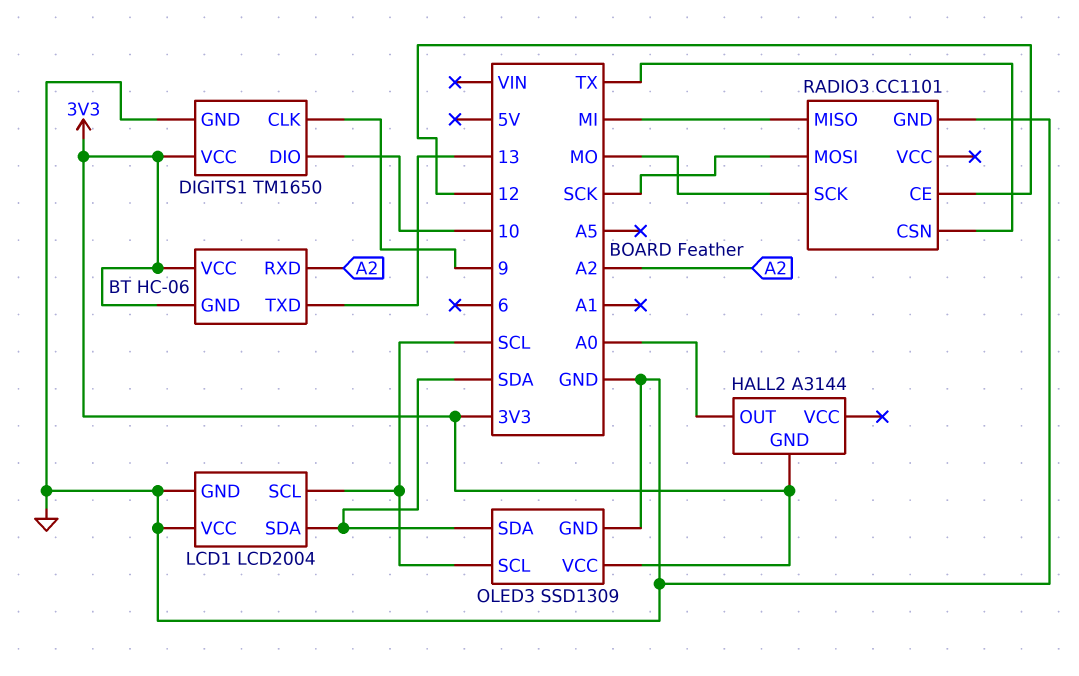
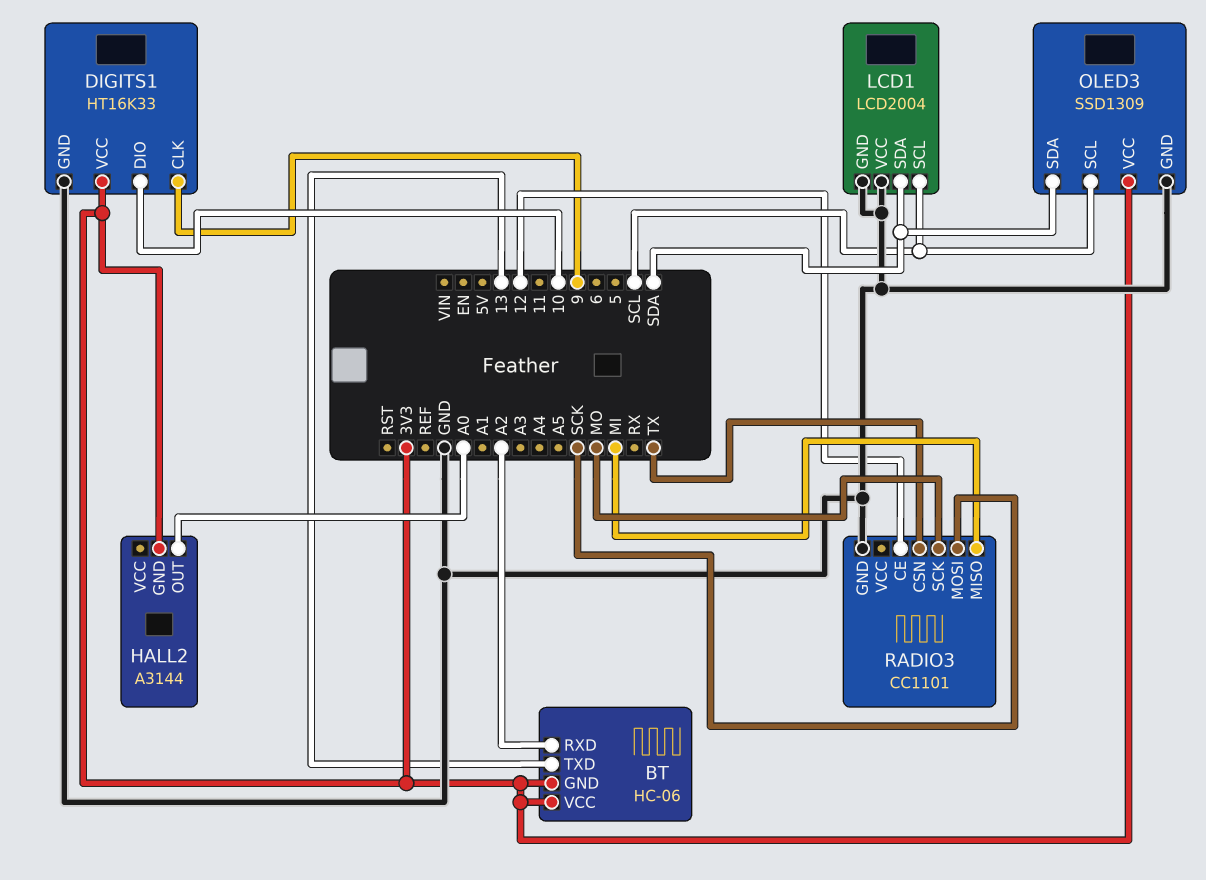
DIGITS1: TM1650 -> HT16K33

